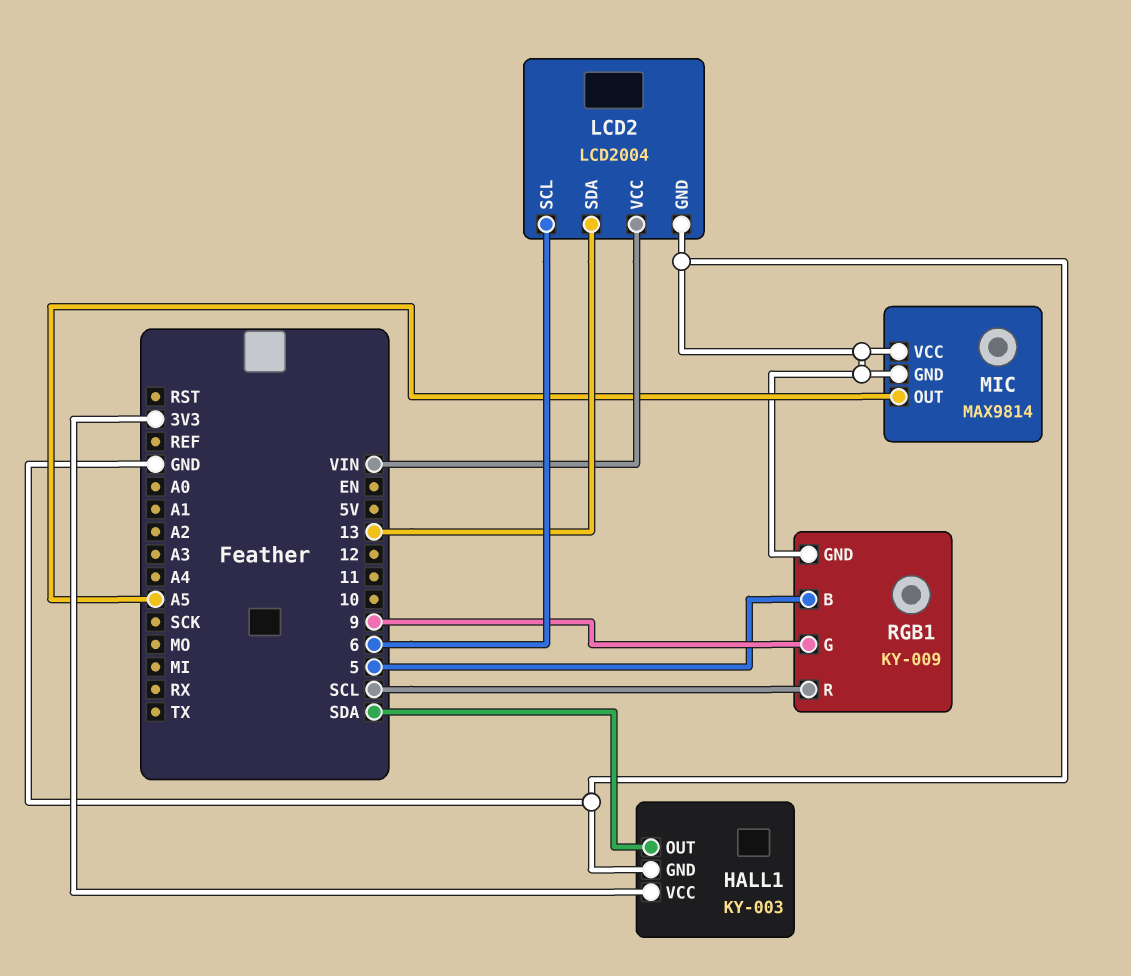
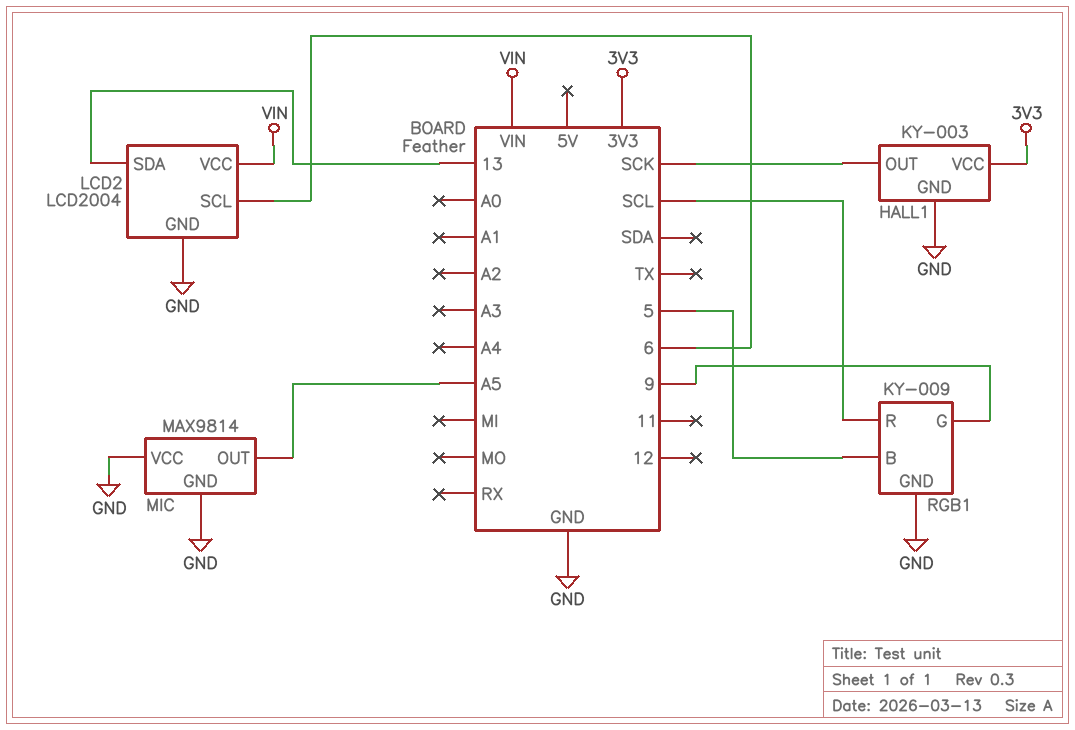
HALL1 pin OUT: SDA -> SCK

